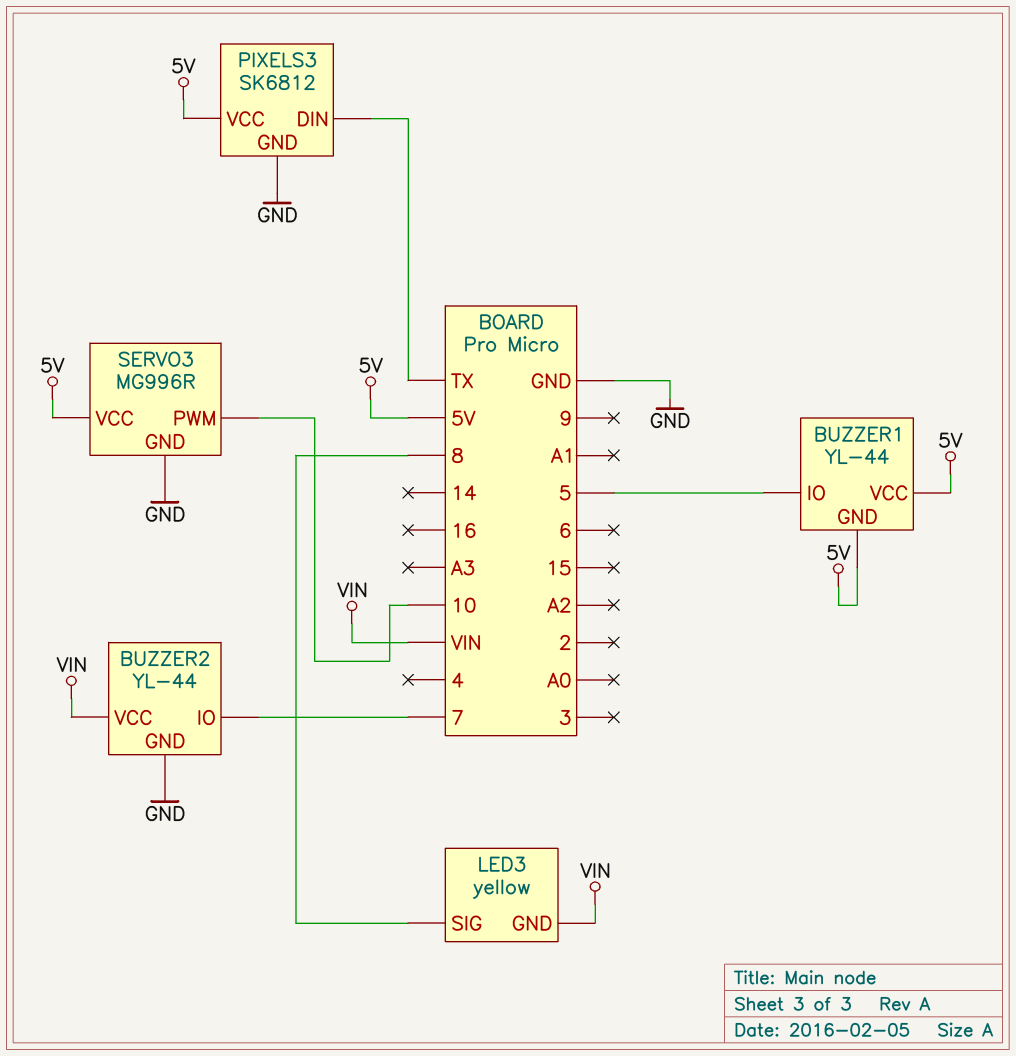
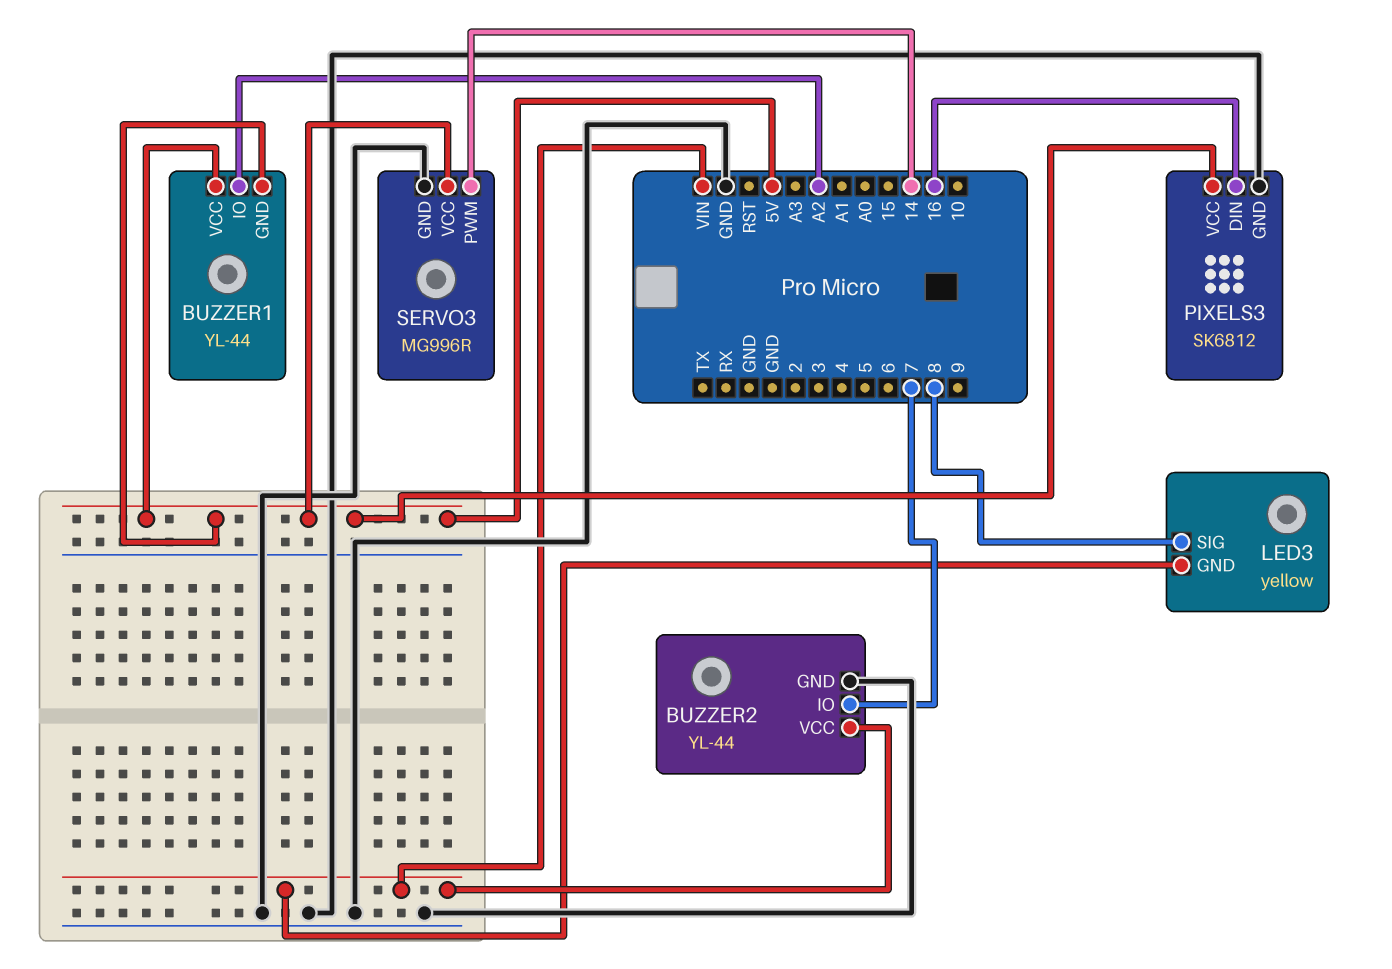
BUZZER1 pin IO: 5 -> A2
PIXELS3 pin DIN: TX -> 16
SERVO3 pin PWM: 10 -> 14

